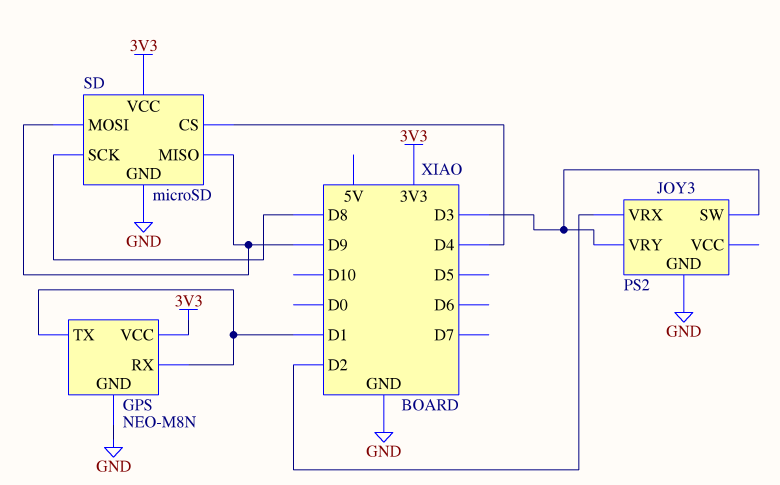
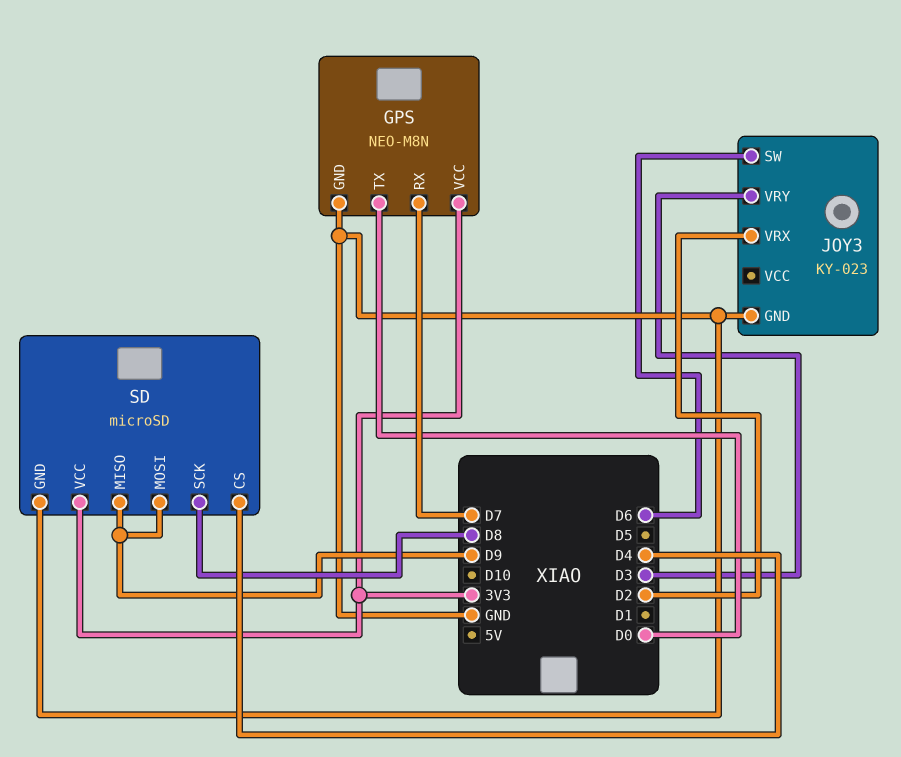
GPS pin RX: D1 -> D7
GPS pin TX: D1 -> D0
JOY3: PS2 -> KY-023
JOY3 pin SW: D3 -> D6

